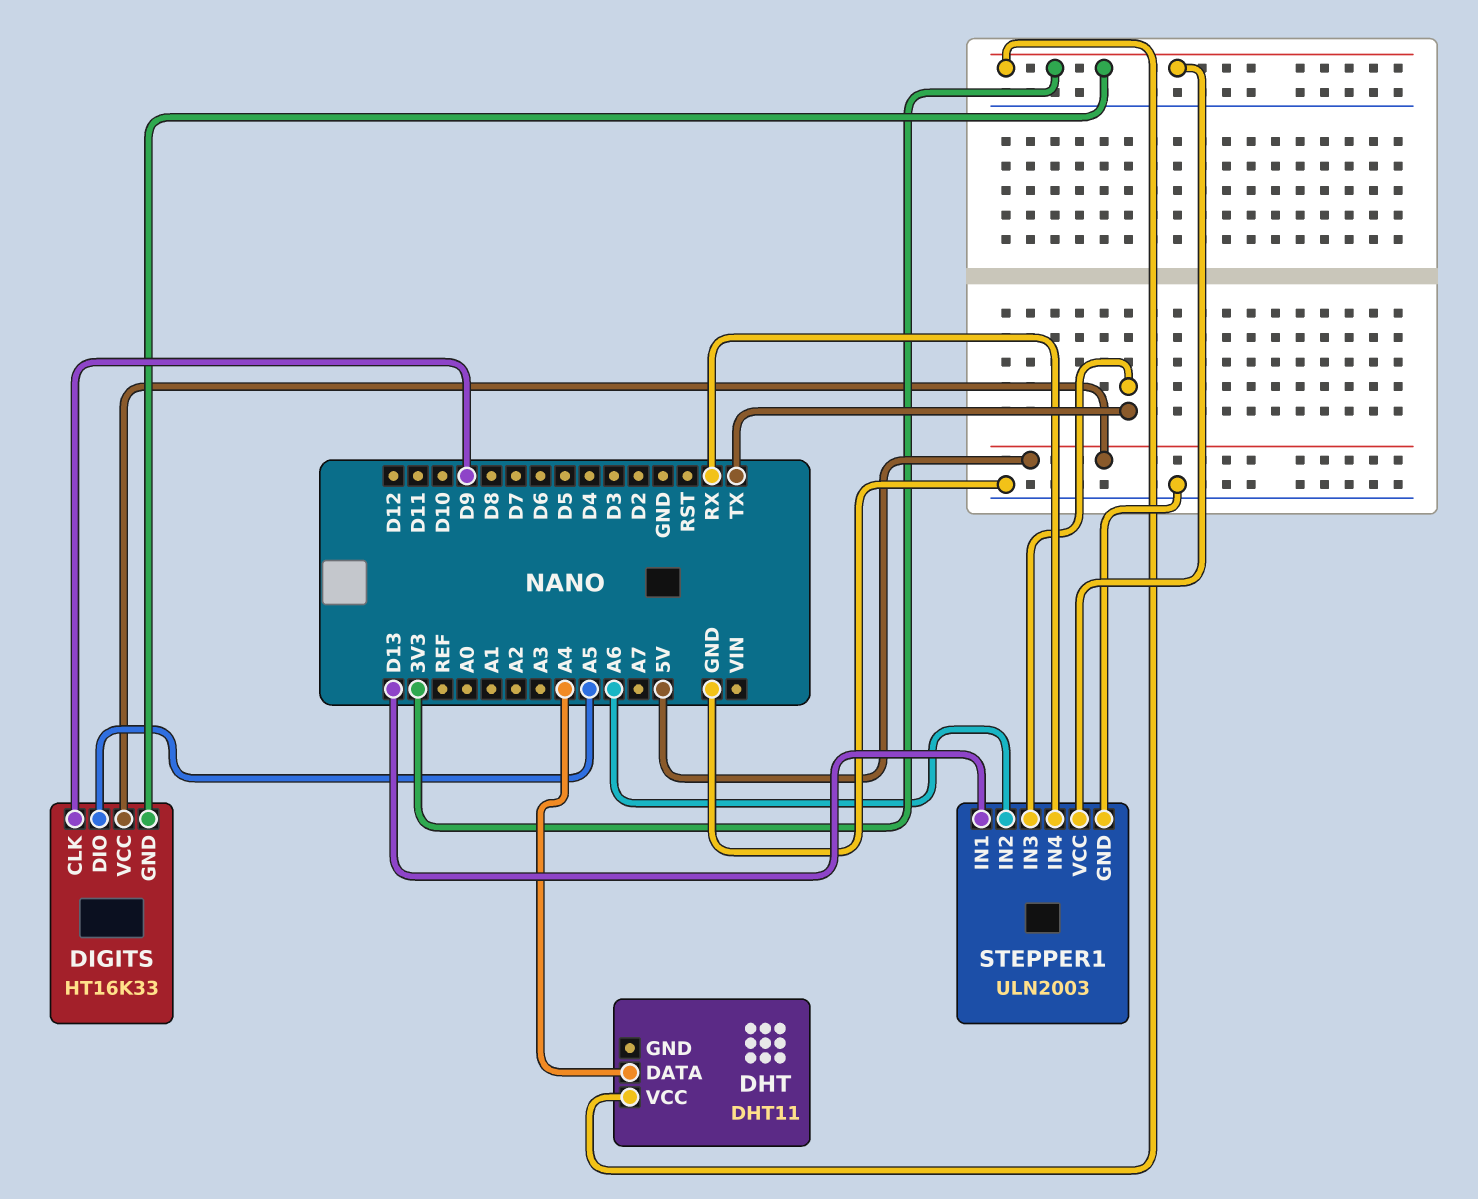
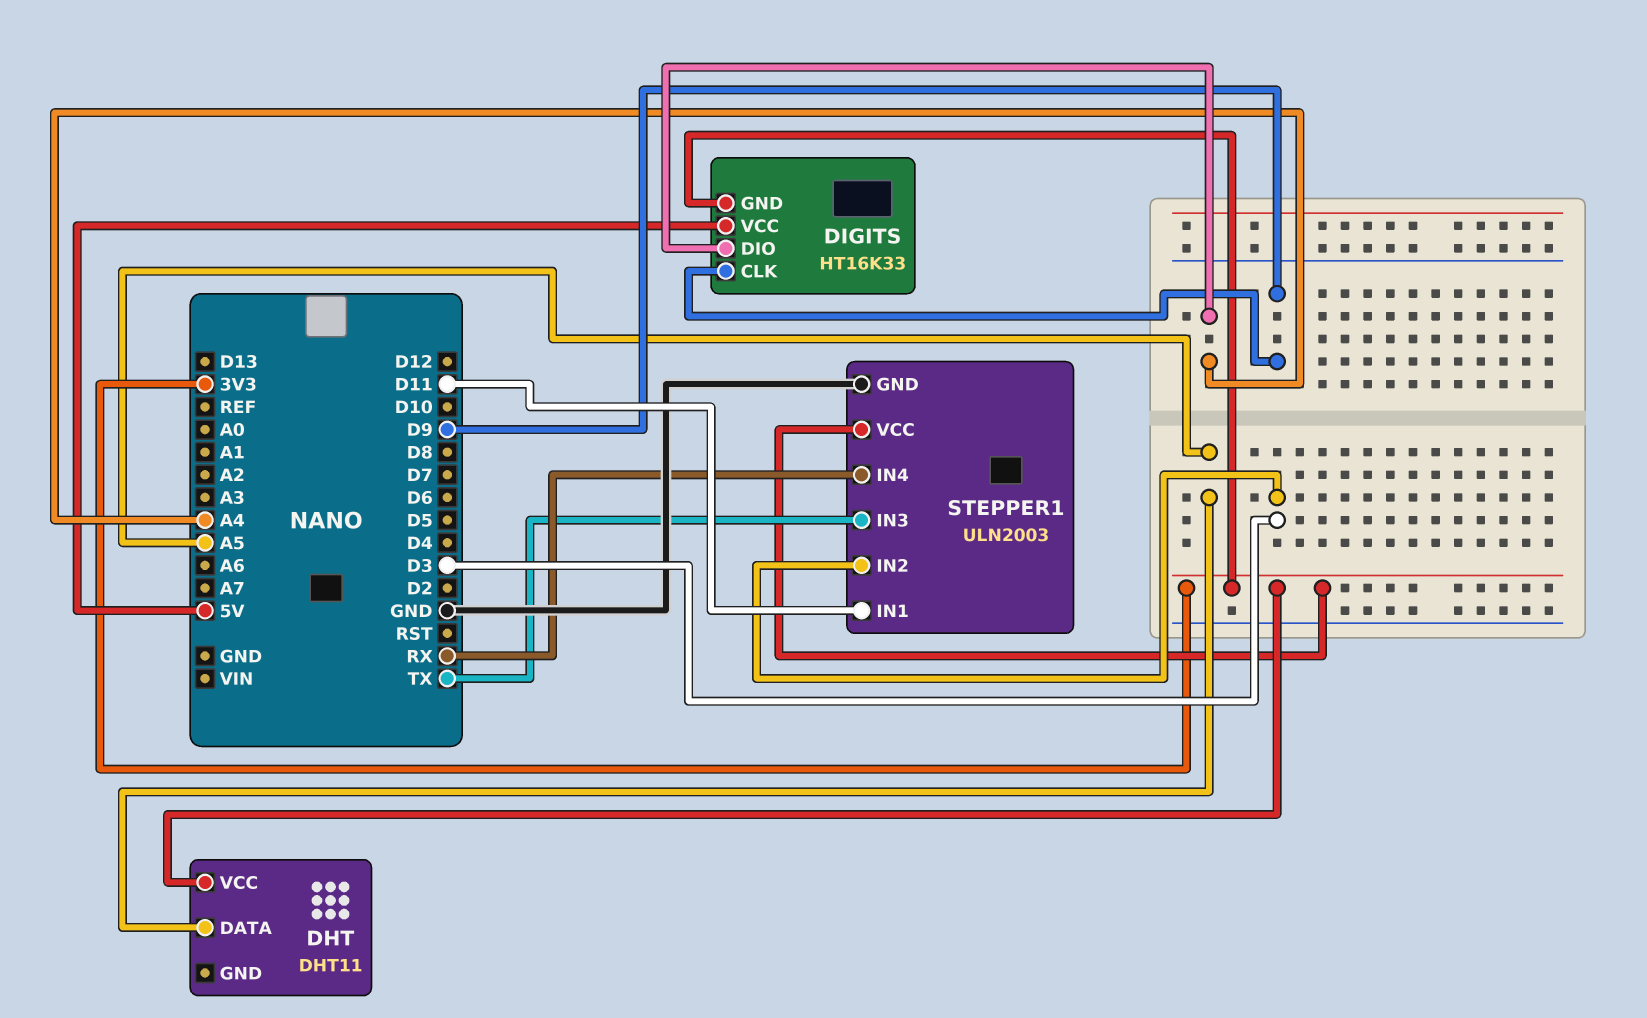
DHT pin DATA: A4 -> A5
DIGITS pin DIO: A5 -> A4
STEPPER1 pin IN1: D13 -> D11
STEPPER1 pin IN2: A6 -> D3

